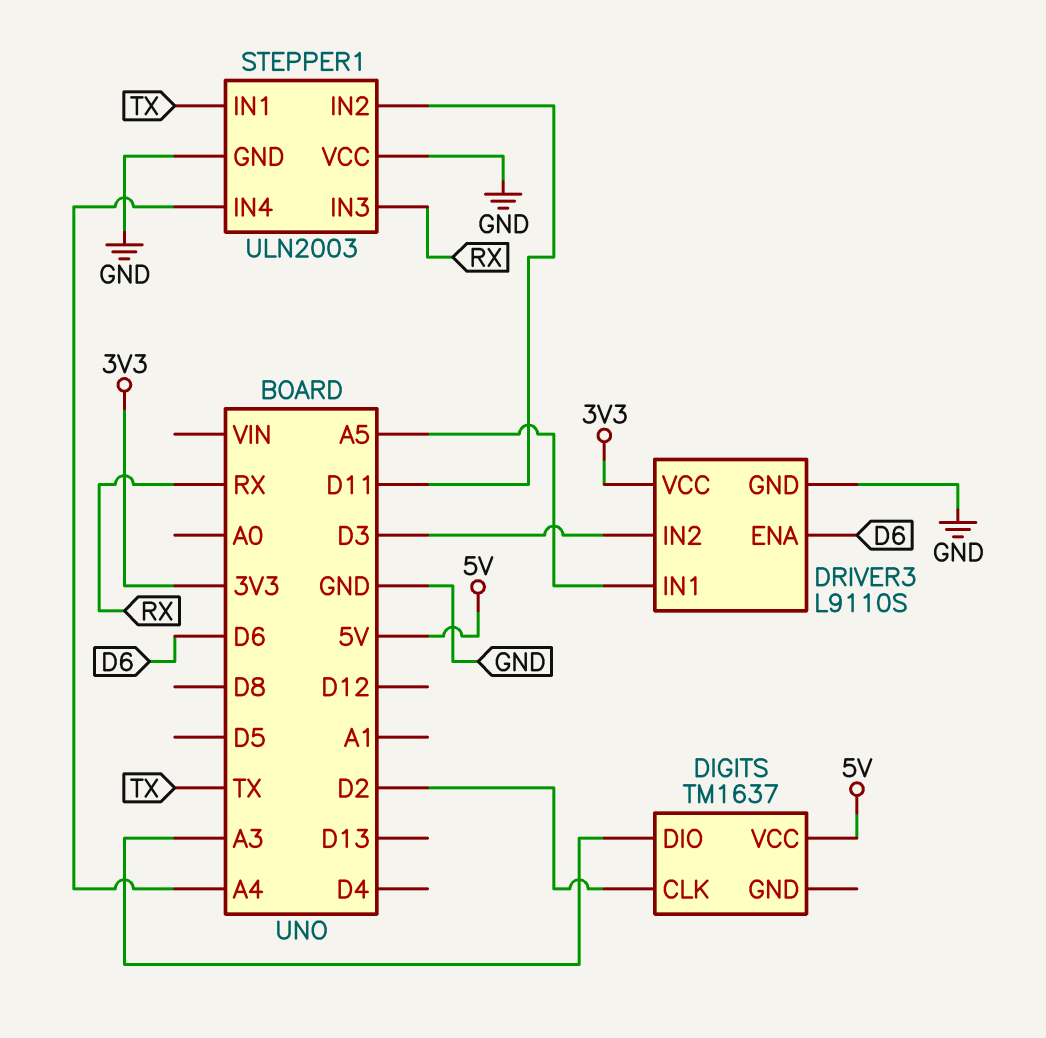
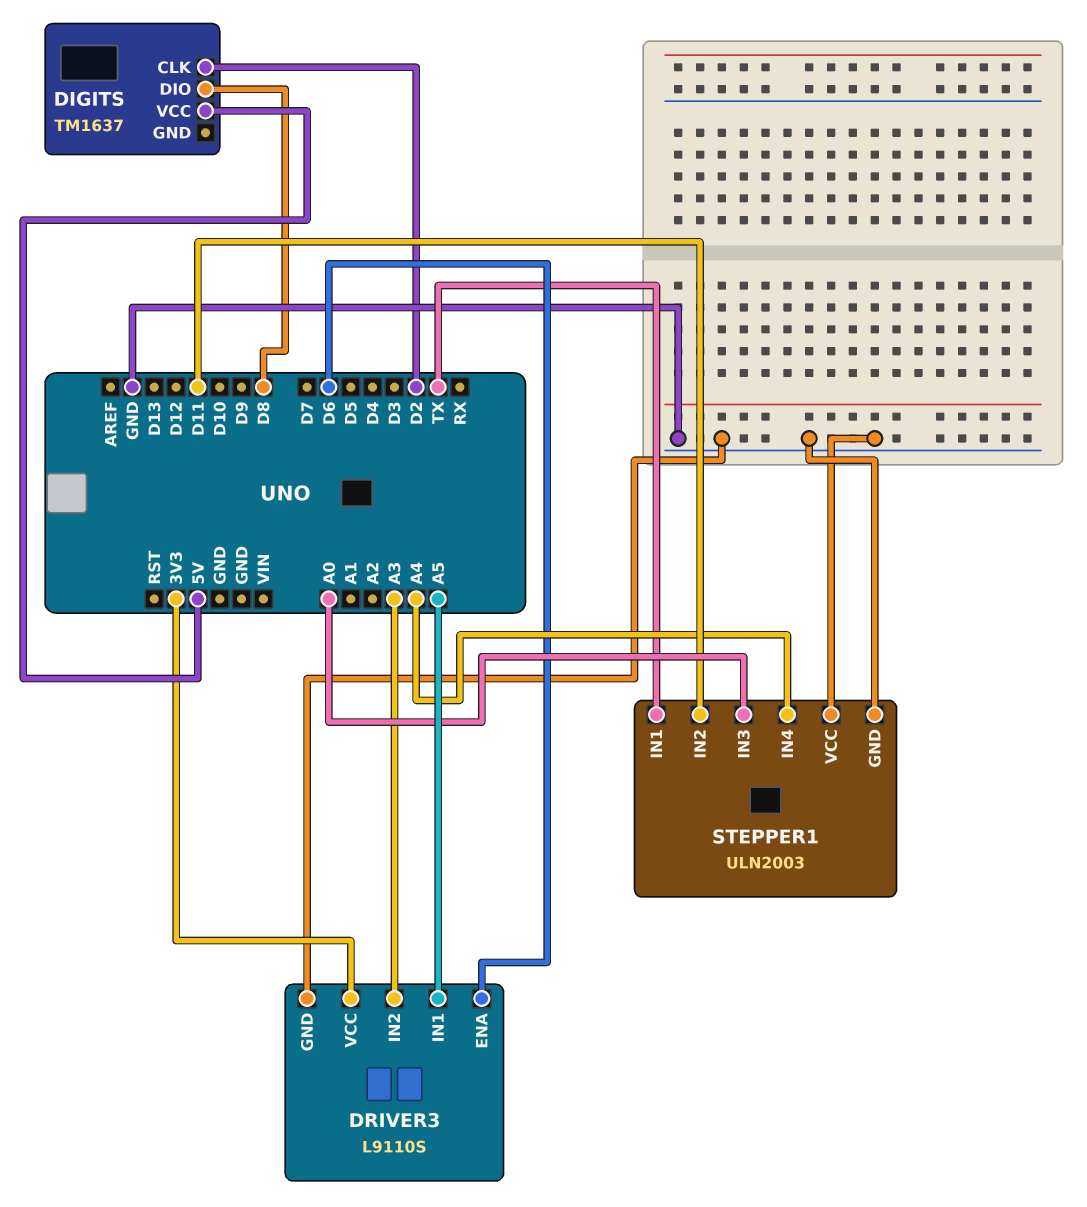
DIGITS pin DIO: A3 -> D8
DRIVER3 pin IN2: D3 -> A3
STEPPER1 pin IN3: RX -> A0

